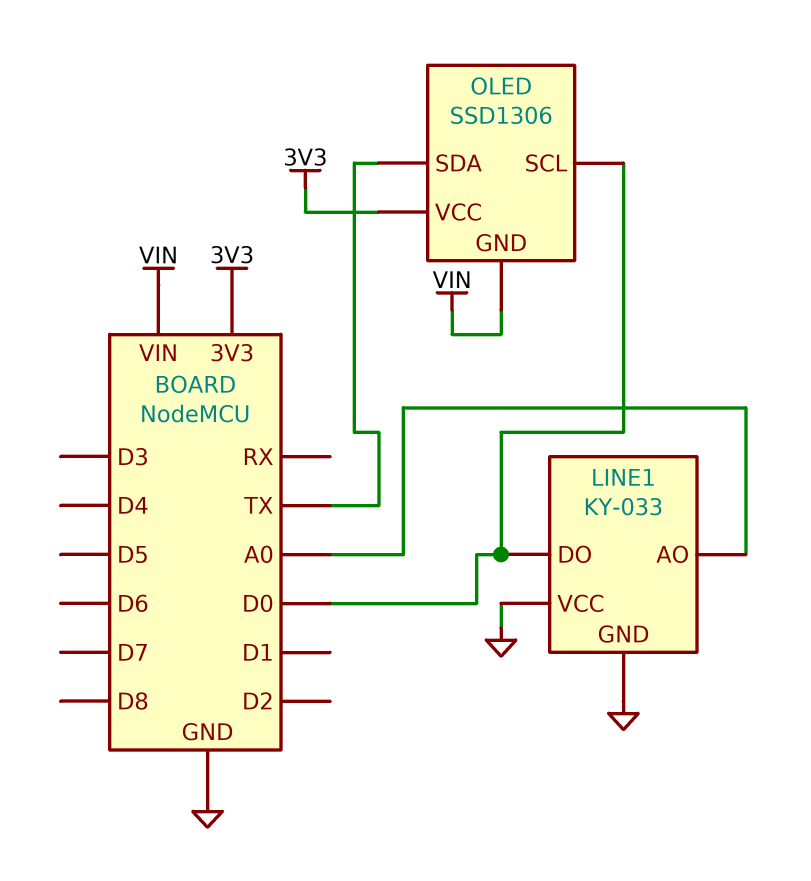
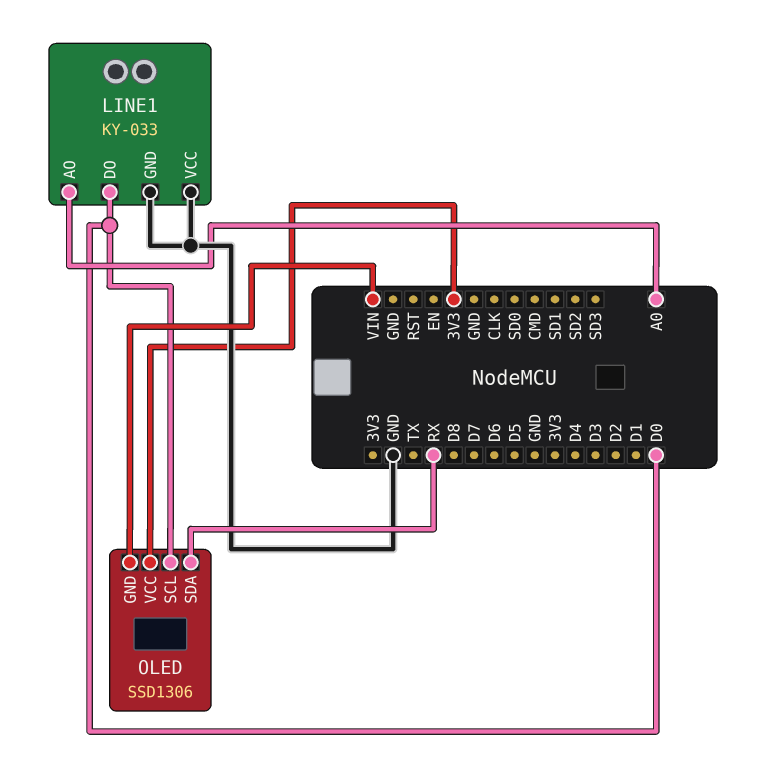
OLED pin SDA: TX -> RX

